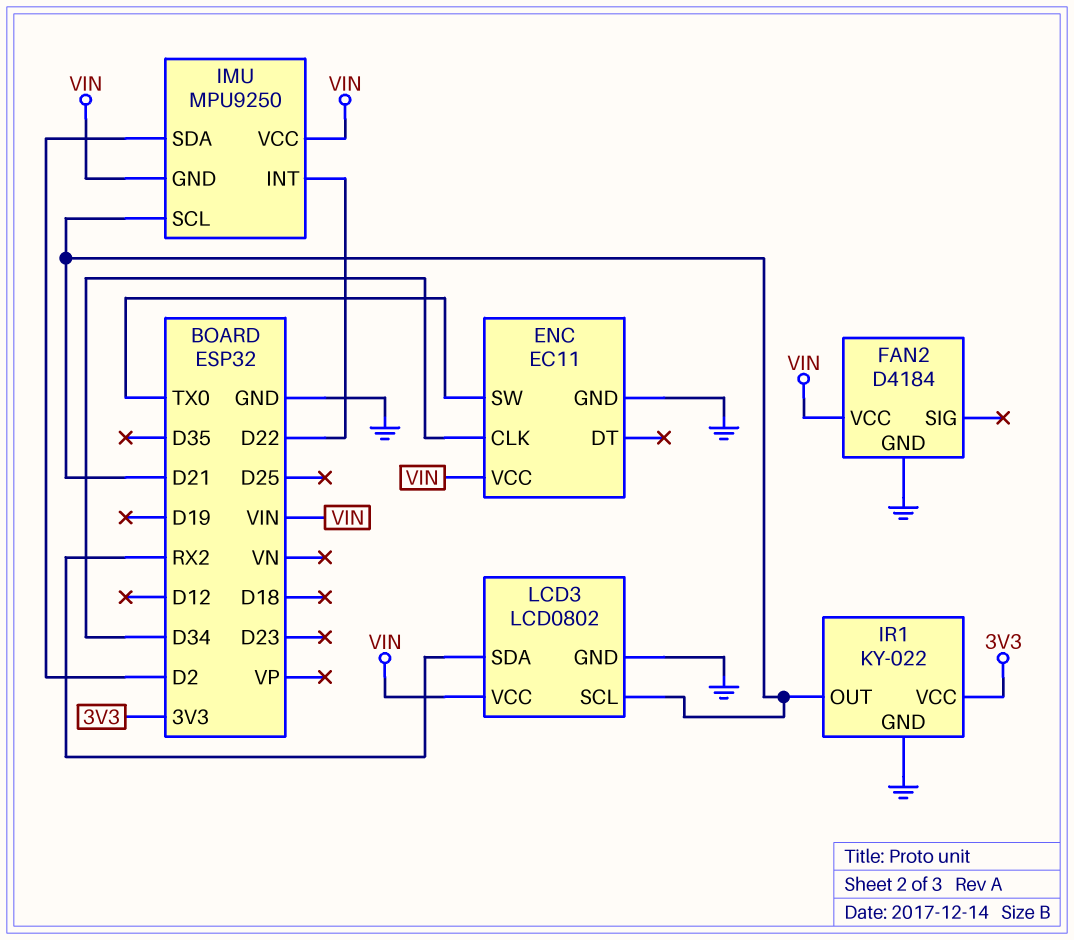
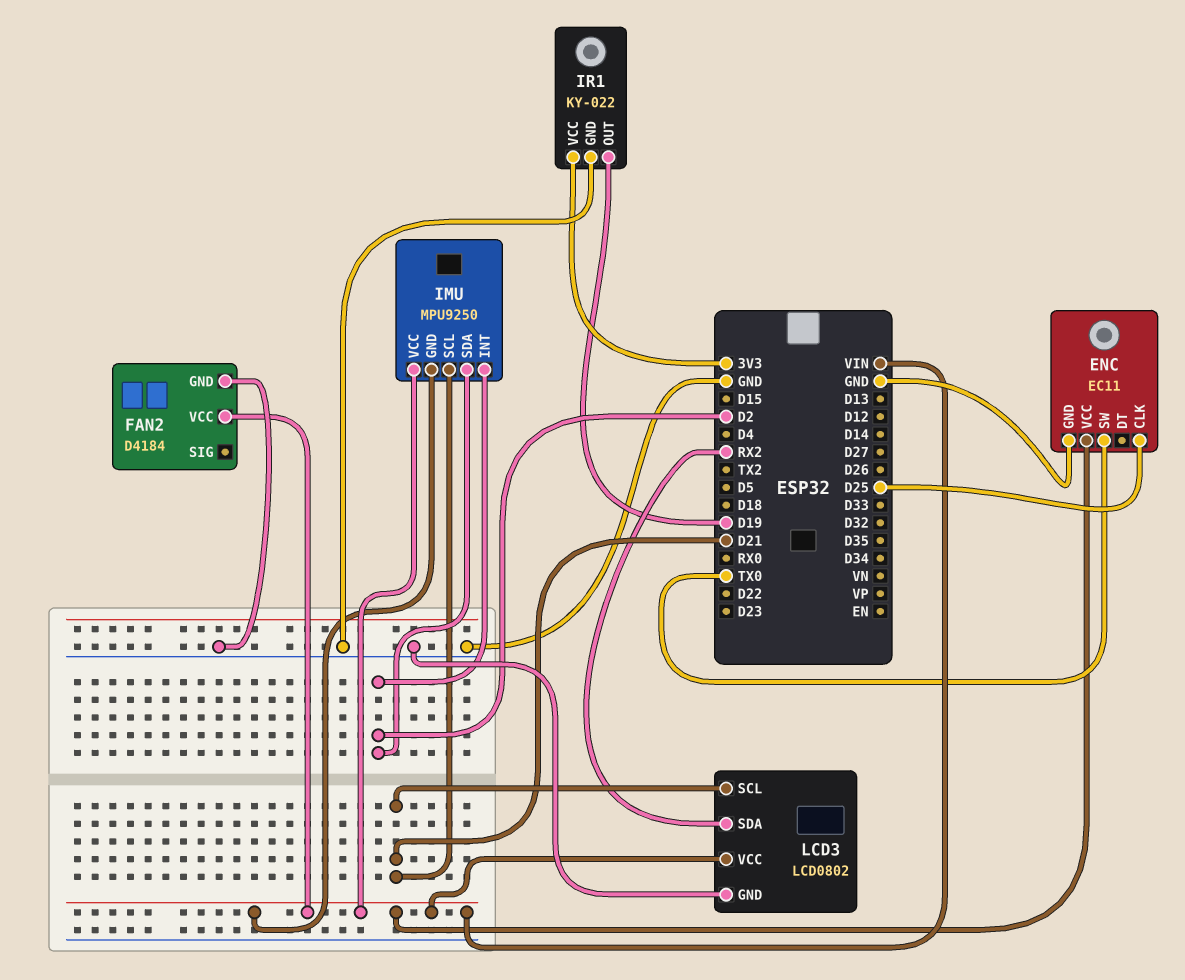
ENC pin CLK: D34 -> D25
IMU pin INT: D22 -> D2
IR1 pin OUT: D21 -> D19

